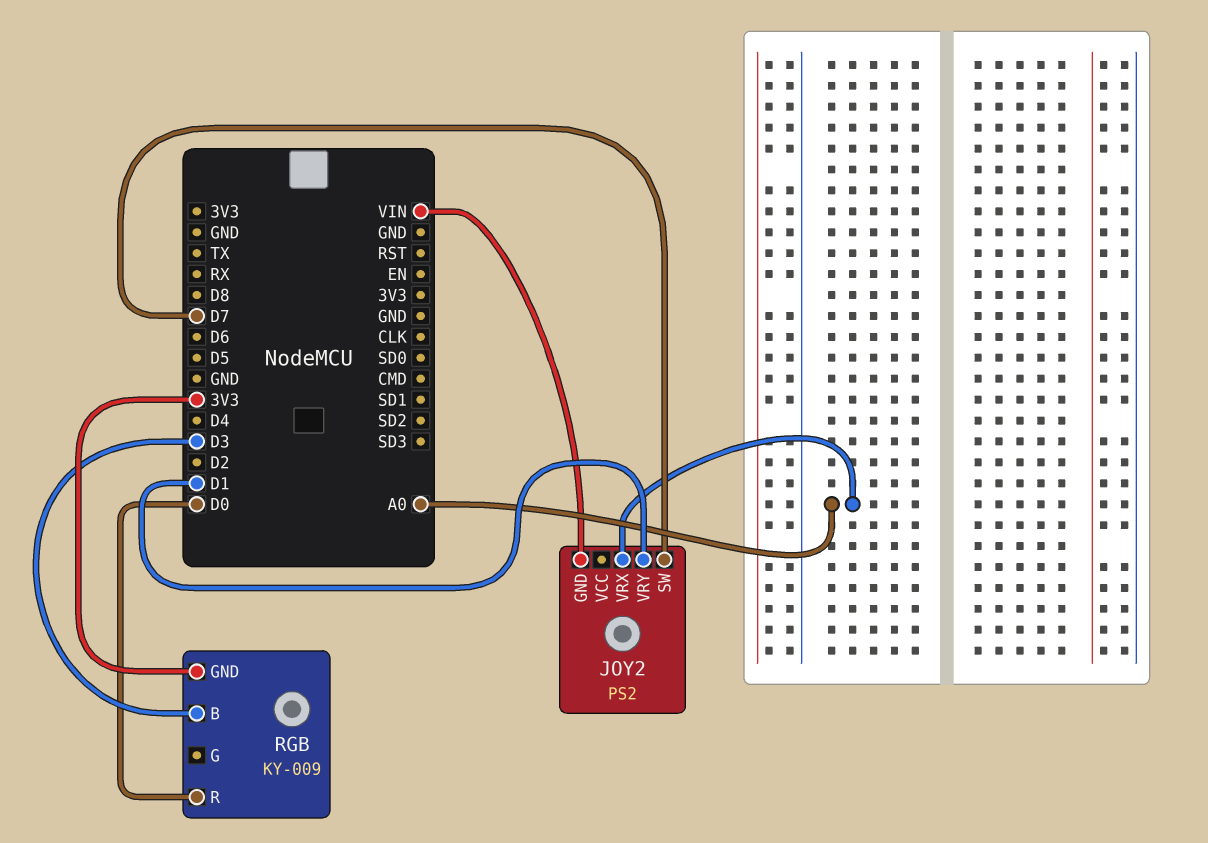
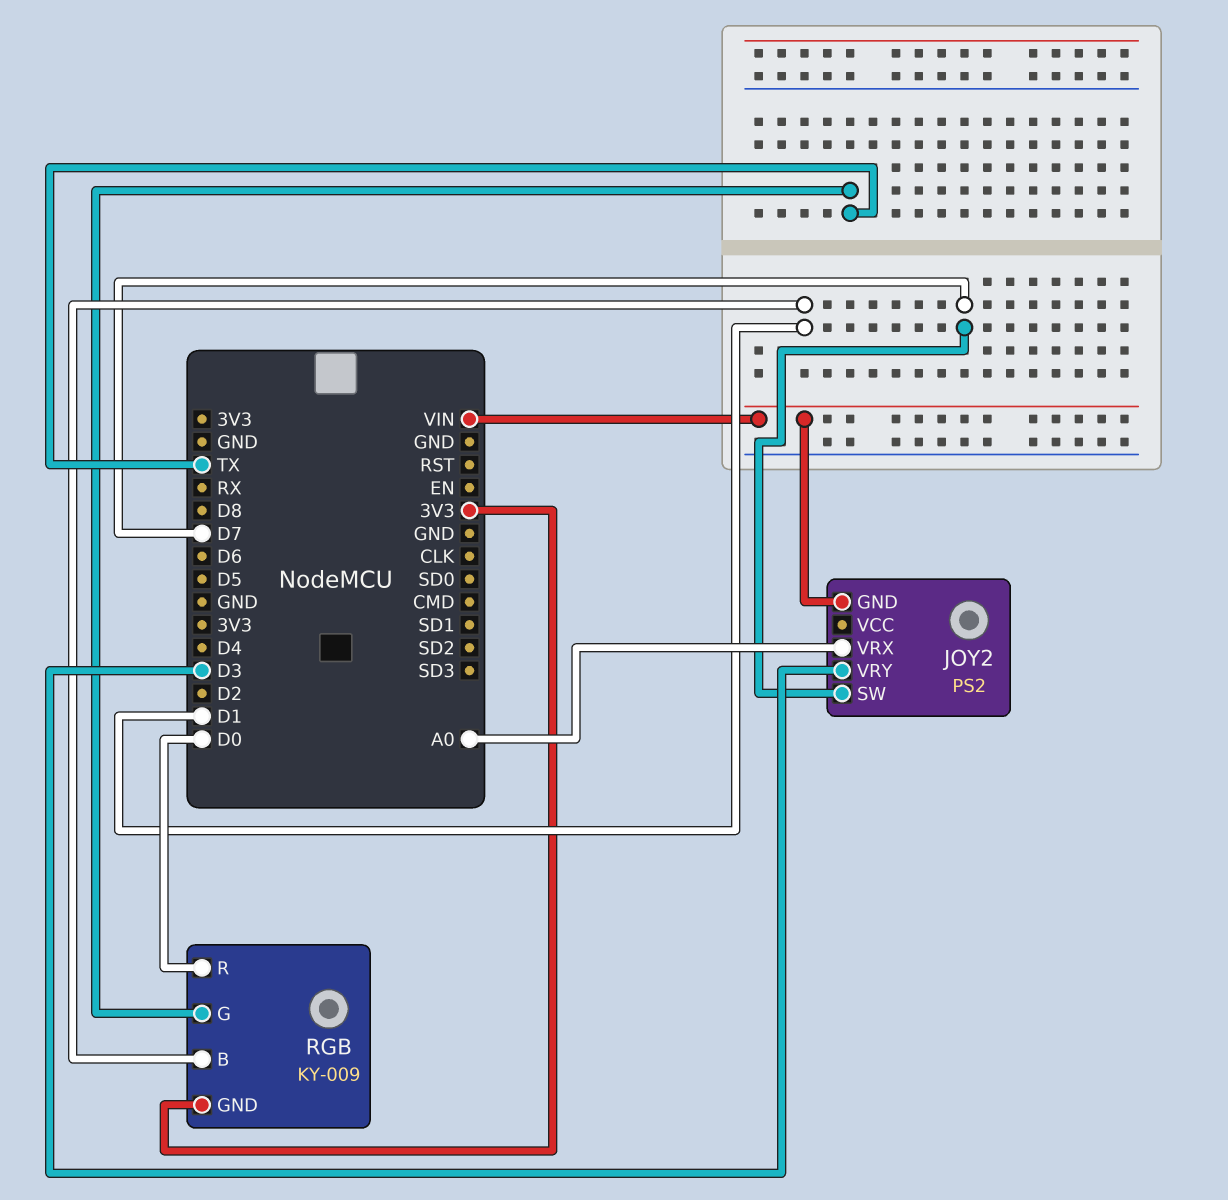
JOY2 pin VRY: D1 -> D3
RGB pin B: D3 -> D1
RGB pin G: none -> TX

